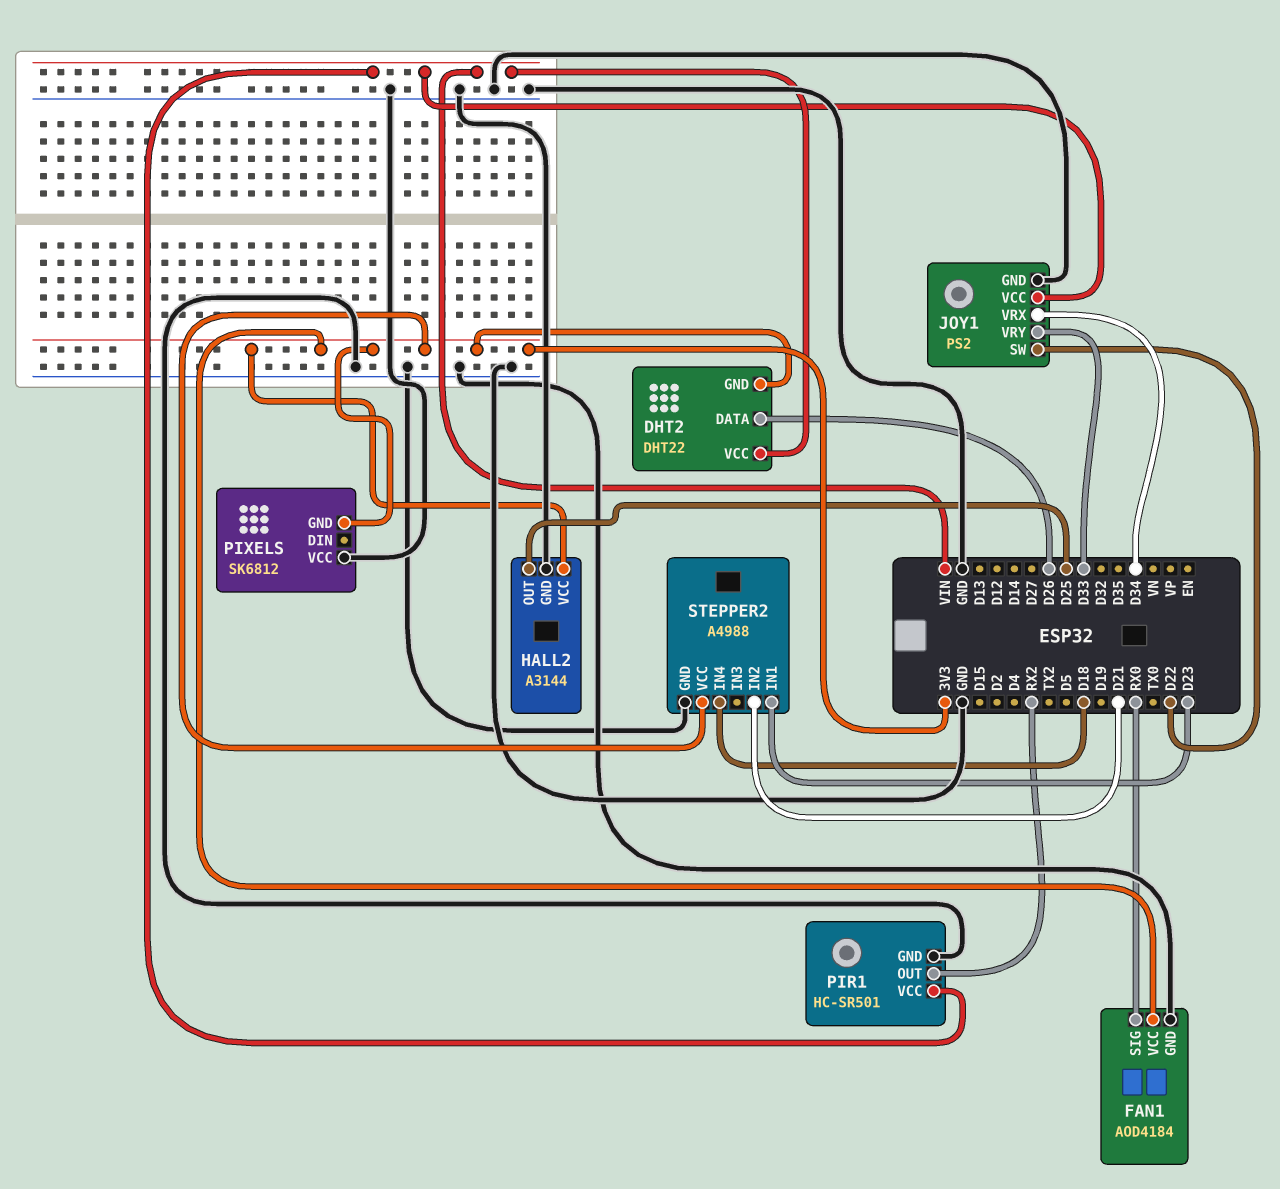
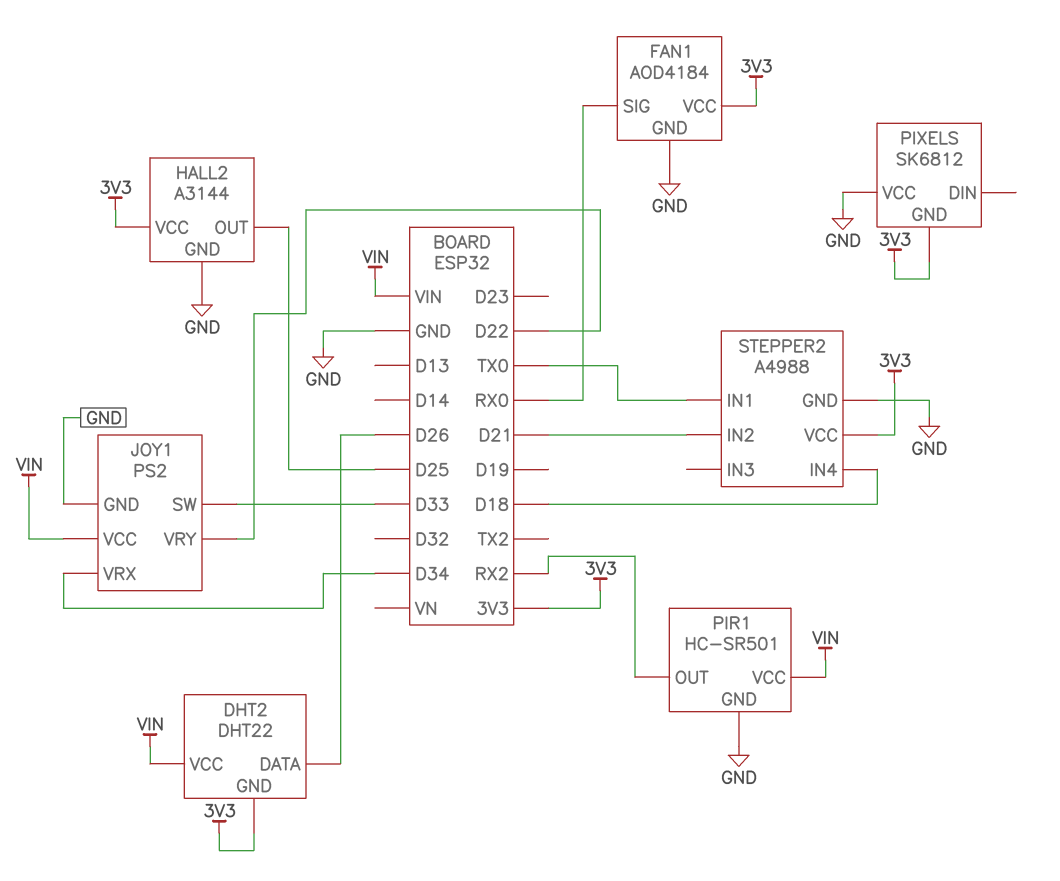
JOY1 pin SW: D22 -> D33
JOY1 pin VRY: D33 -> D22
STEPPER2 pin IN1: D23 -> TX0

